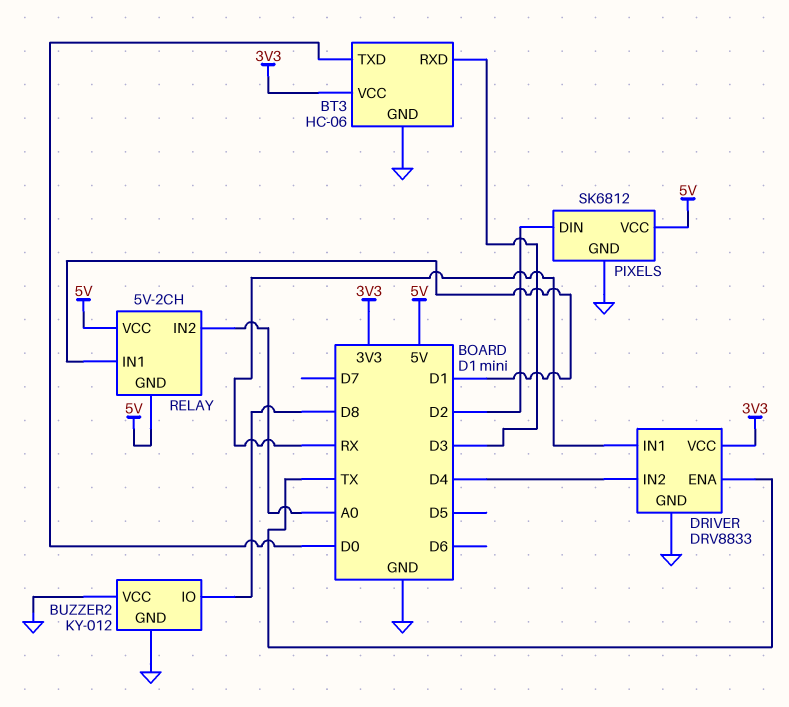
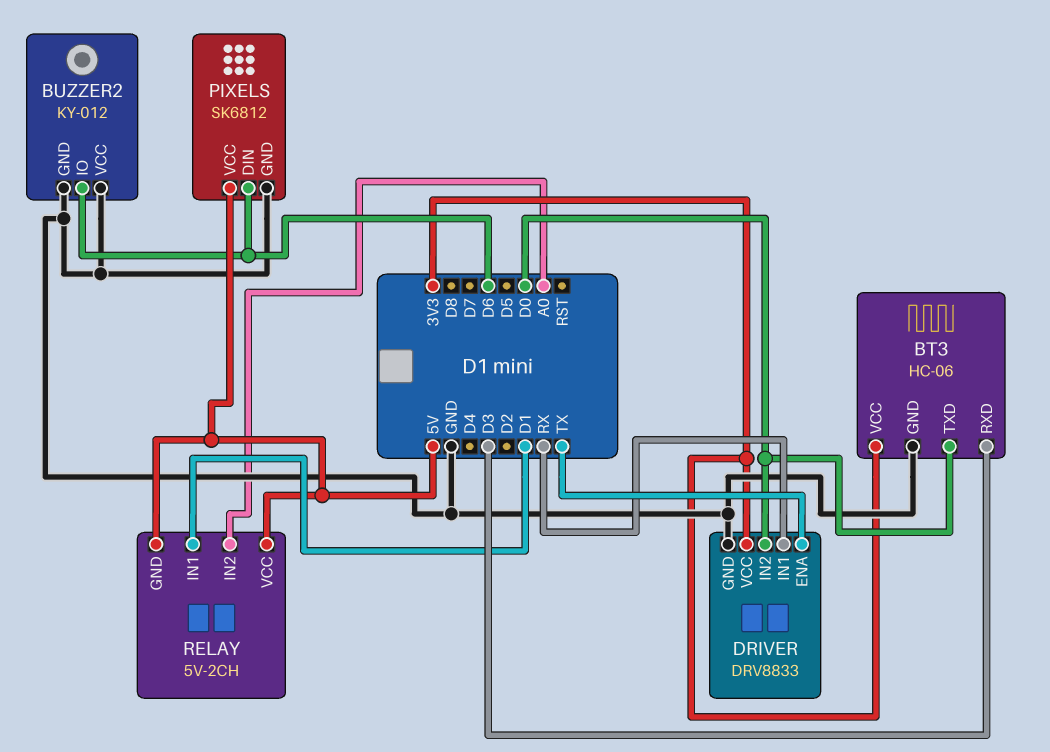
BUZZER2 pin IO: D8 -> D6
DRIVER pin IN2: D4 -> D0
PIXELS pin DIN: D2 -> D6

